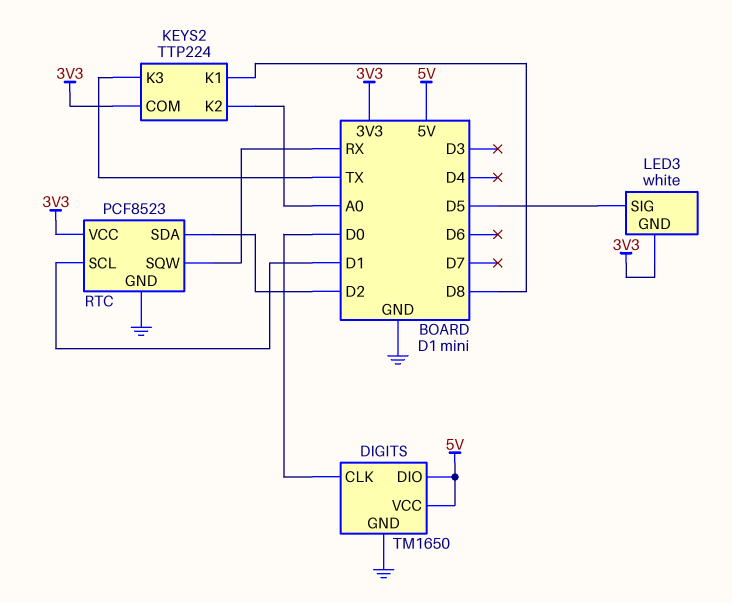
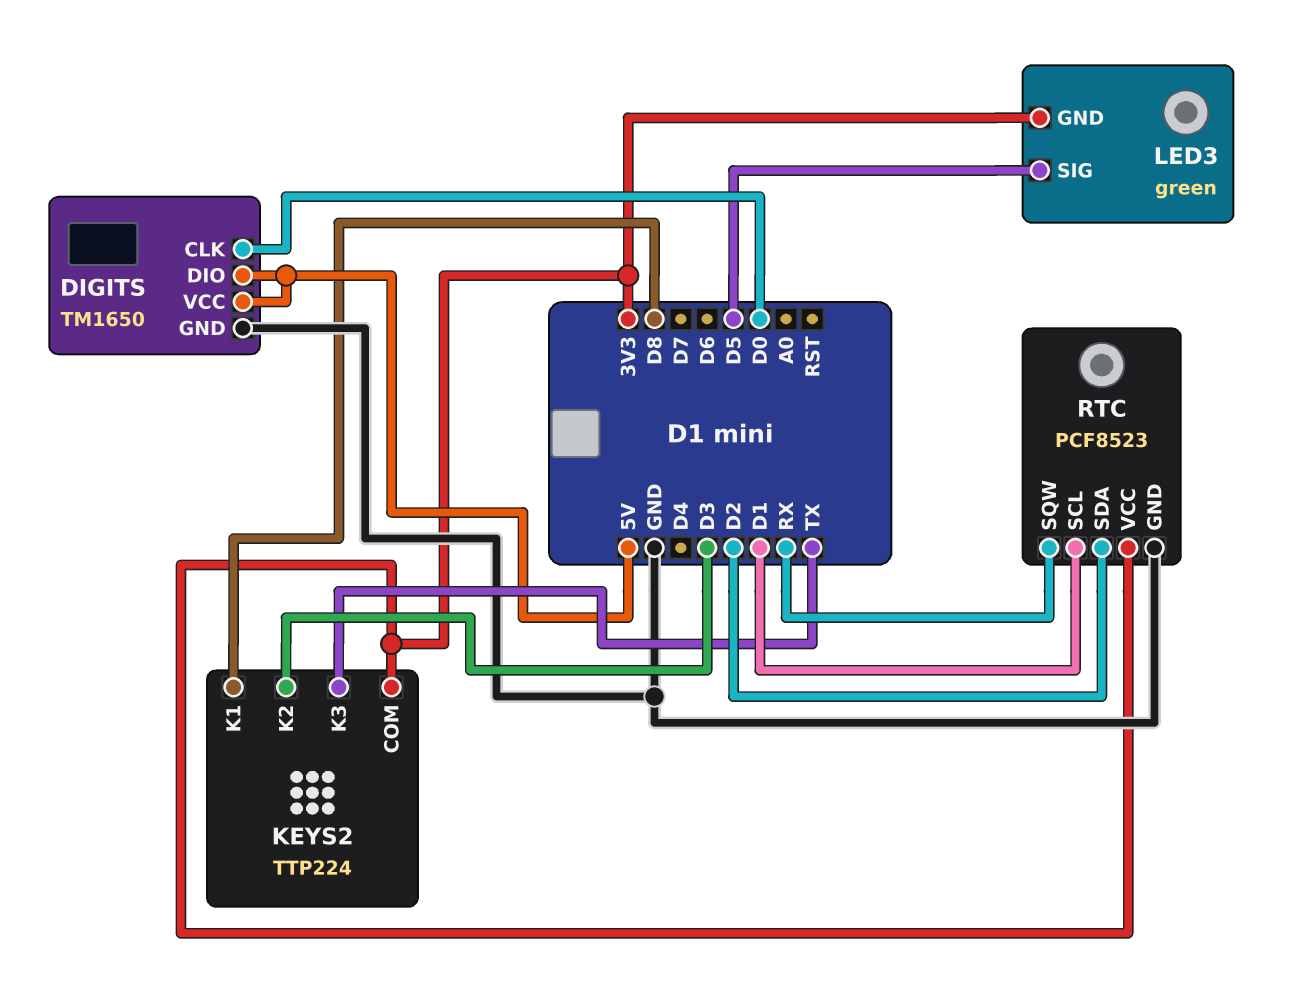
KEYS2 pin K2: A0 -> D3
LED3: white -> green

